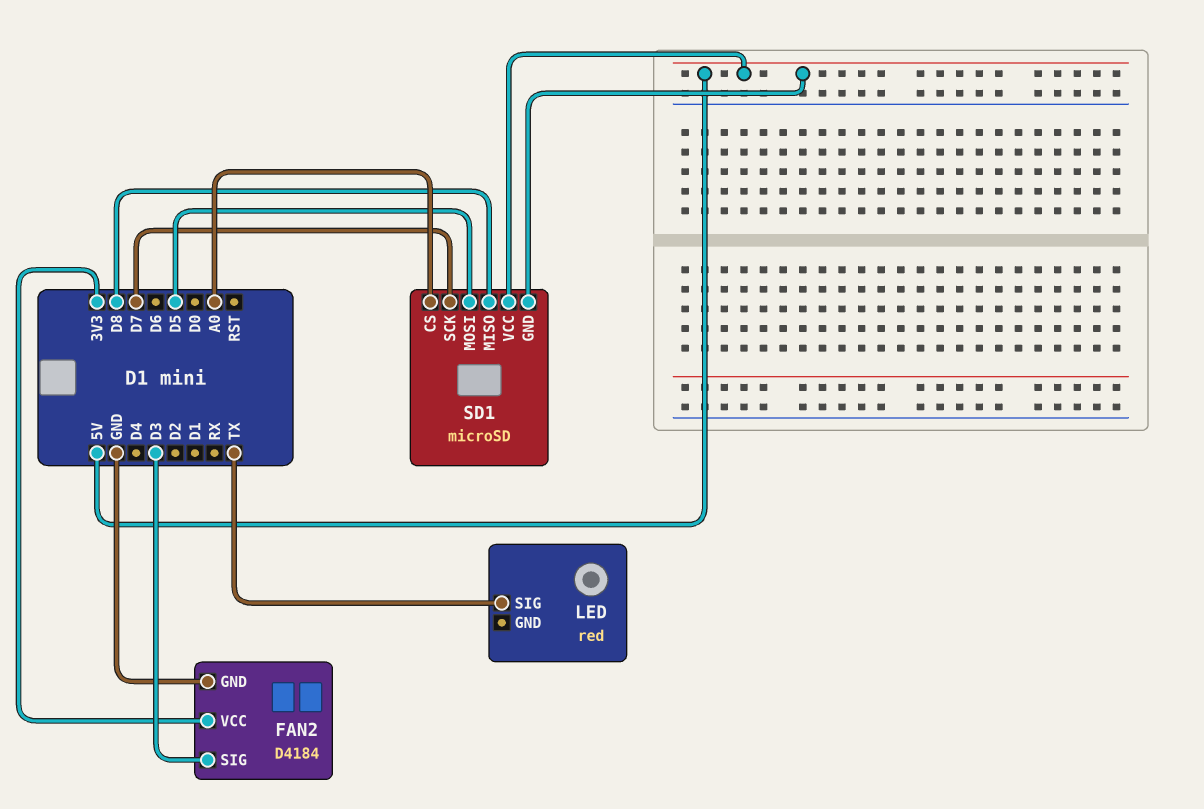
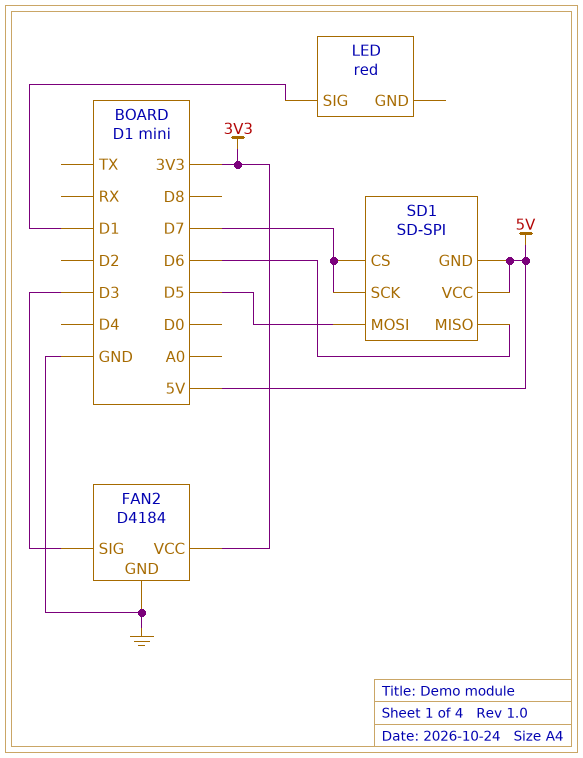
LED pin SIG: TX -> D1
SD1: microSD -> SD-SPI
SD1 pin CS: A0 -> D7
SD1 pin MISO: D8 -> D6

